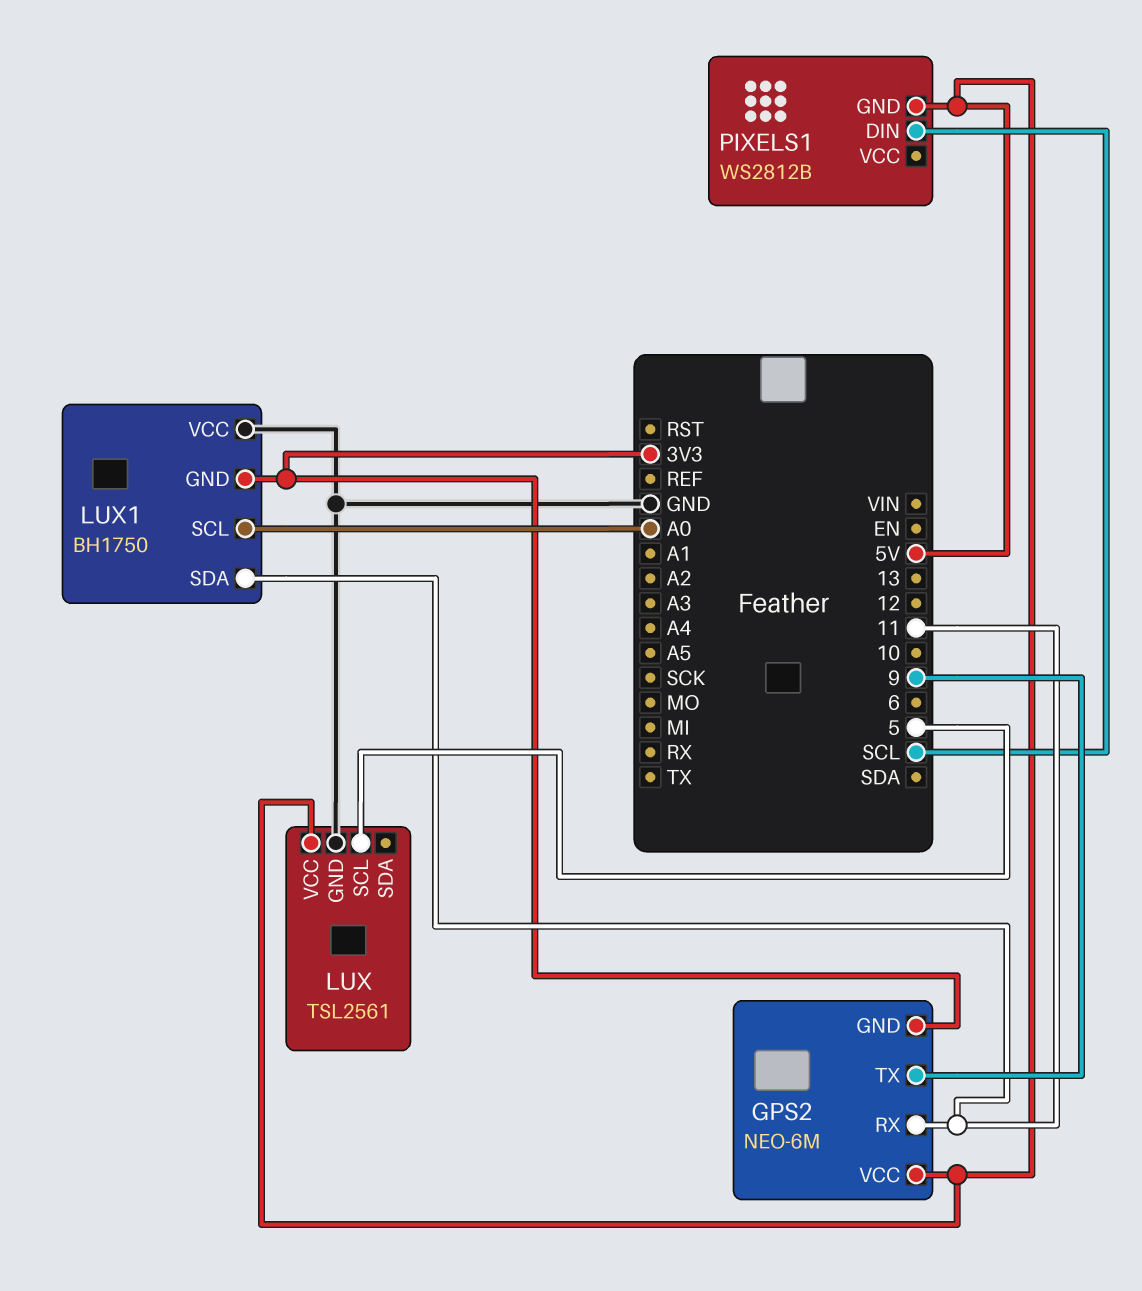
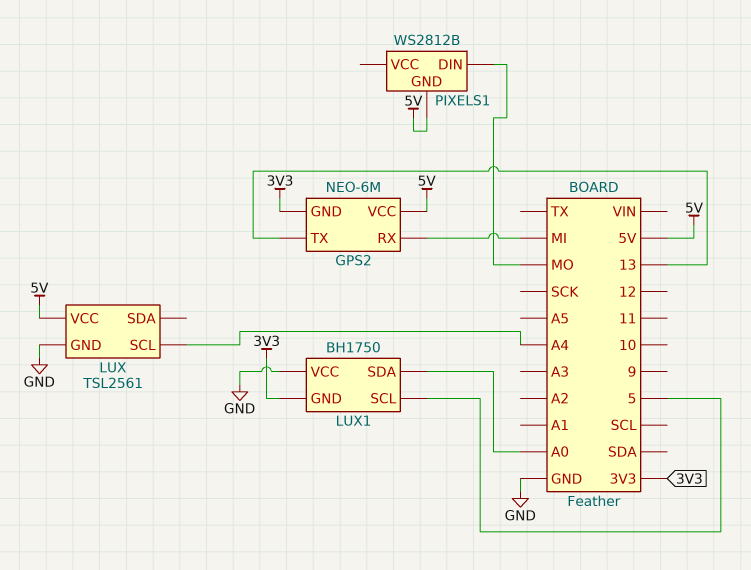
GPS2 pin RX: 11 -> MI
GPS2 pin TX: 9 -> 13
LUX pin SCL: 5 -> A4
LUX1 pin SCL: A0 -> 5
LUX1 pin SDA: 11 -> A0
PIXELS1 pin DIN: SCL -> MO

